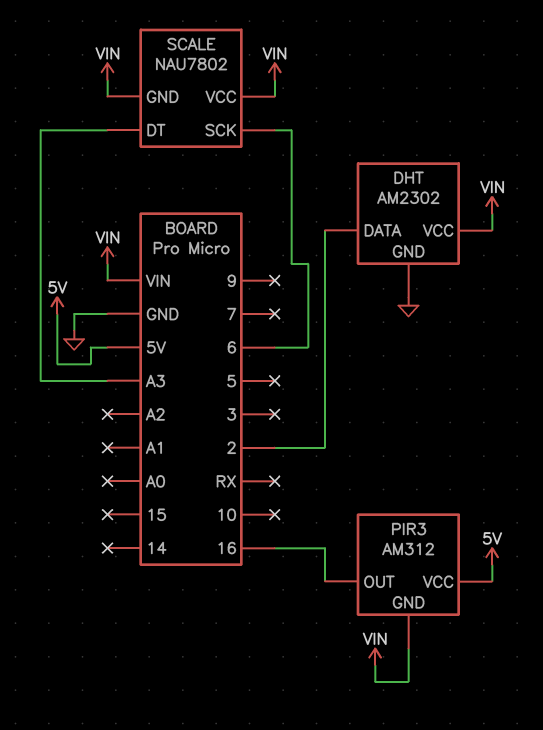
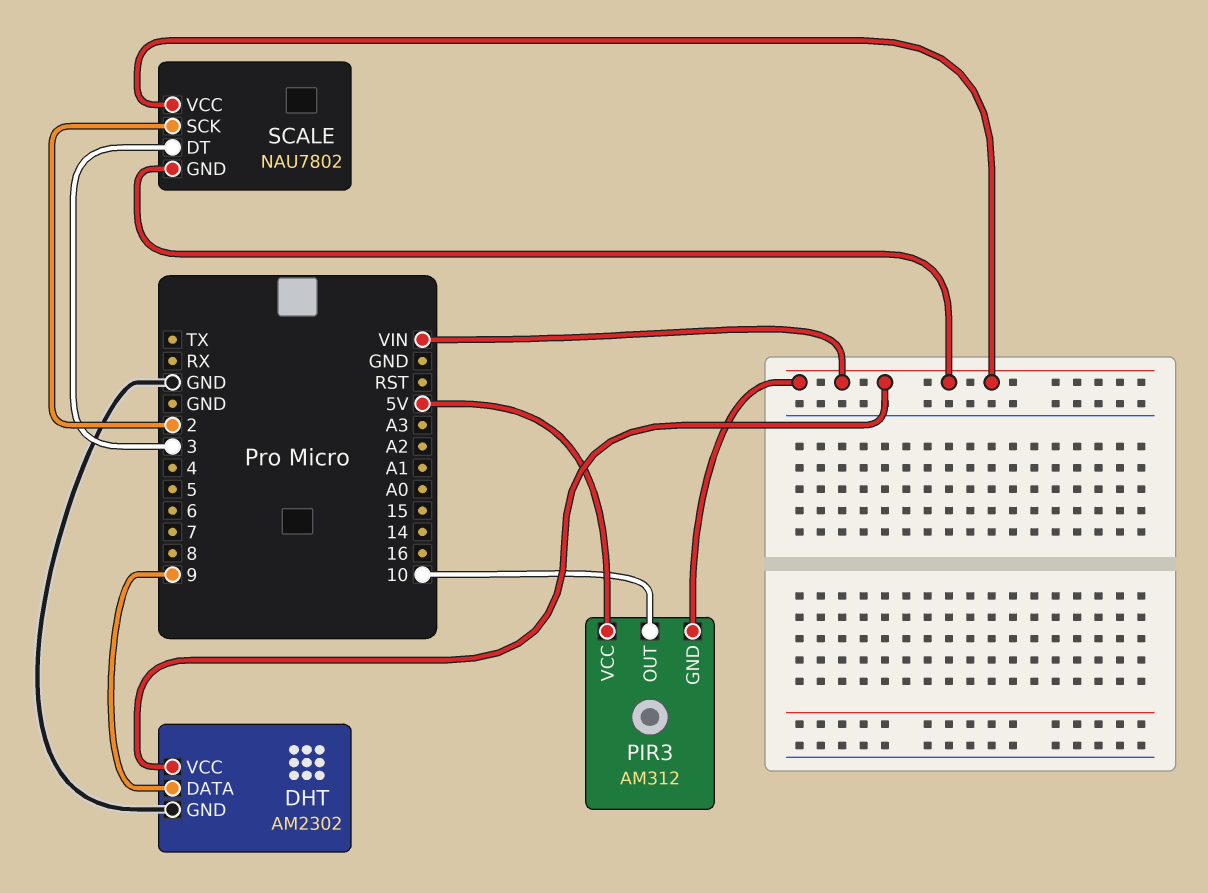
DHT pin DATA: 2 -> 9
PIR3 pin OUT: 16 -> 10
SCALE pin DT: A3 -> 3
SCALE pin SCK: 6 -> 2

